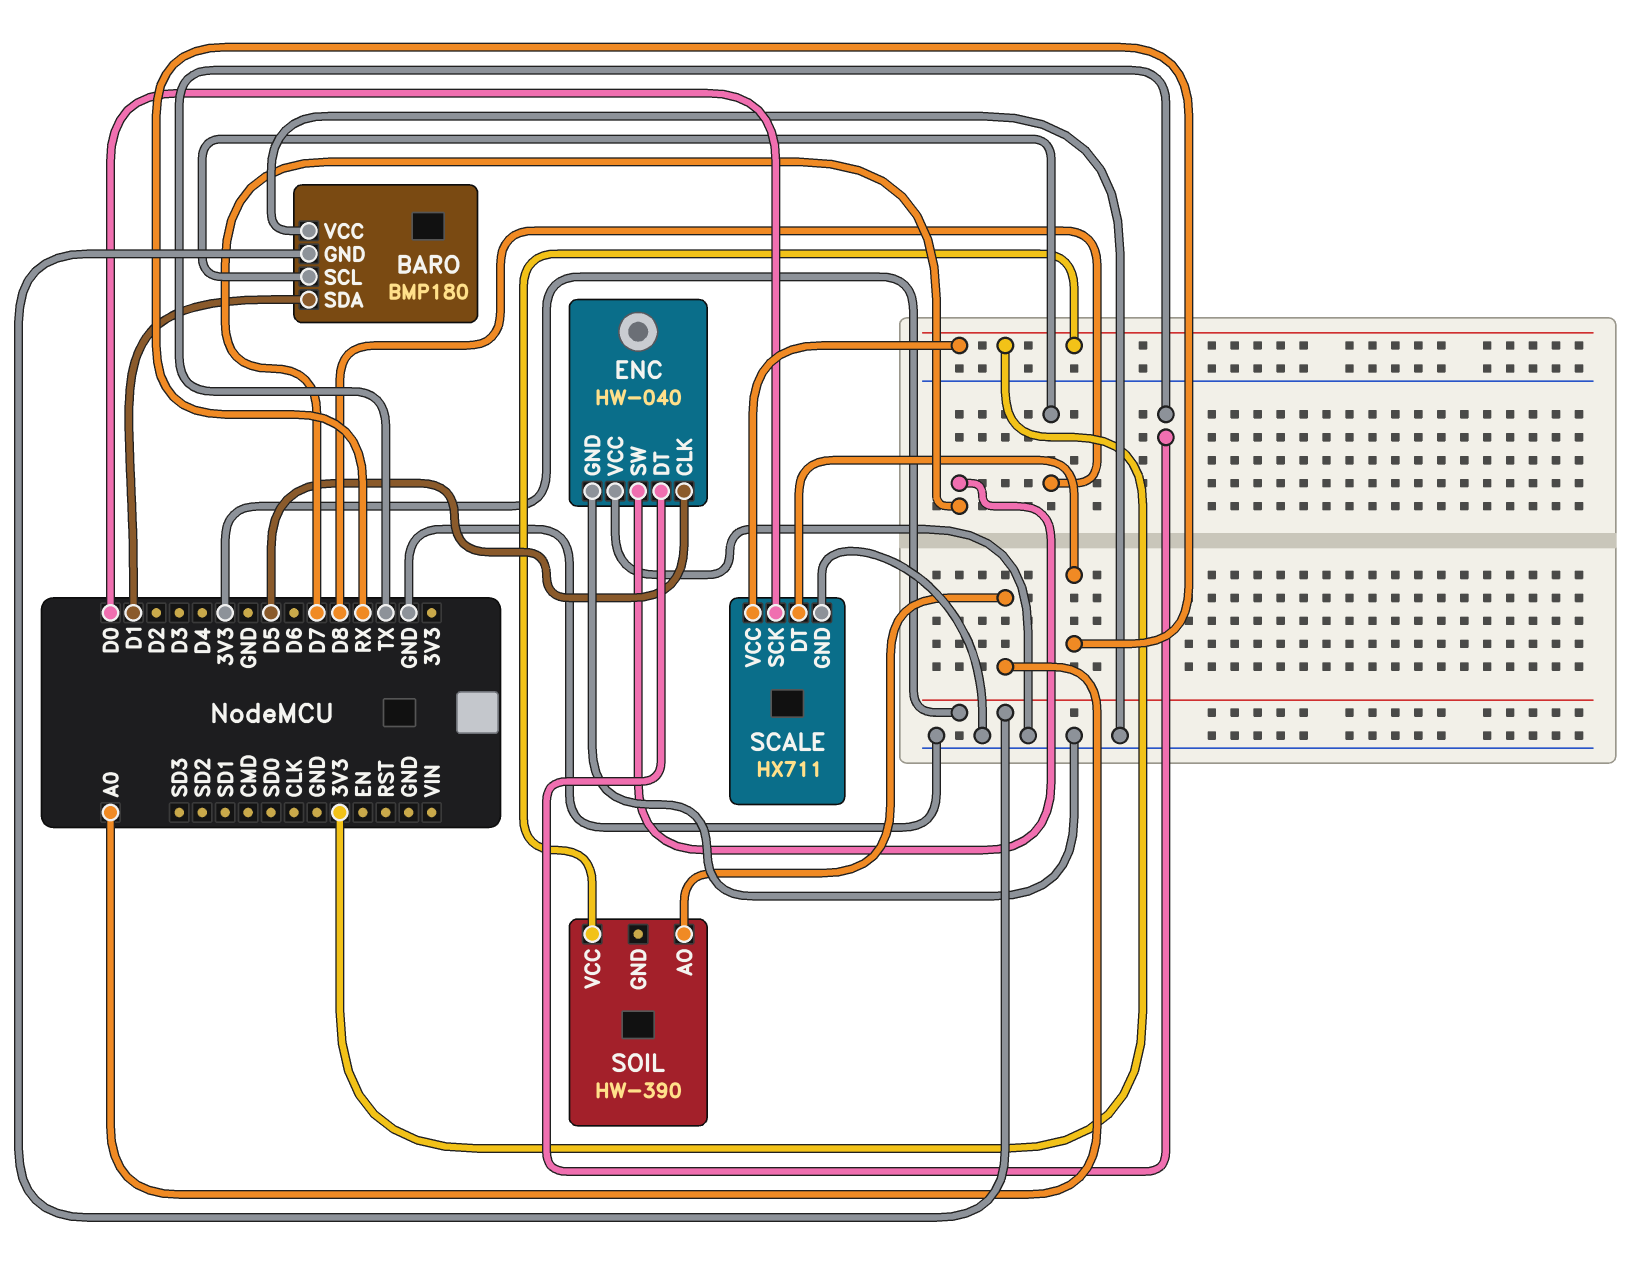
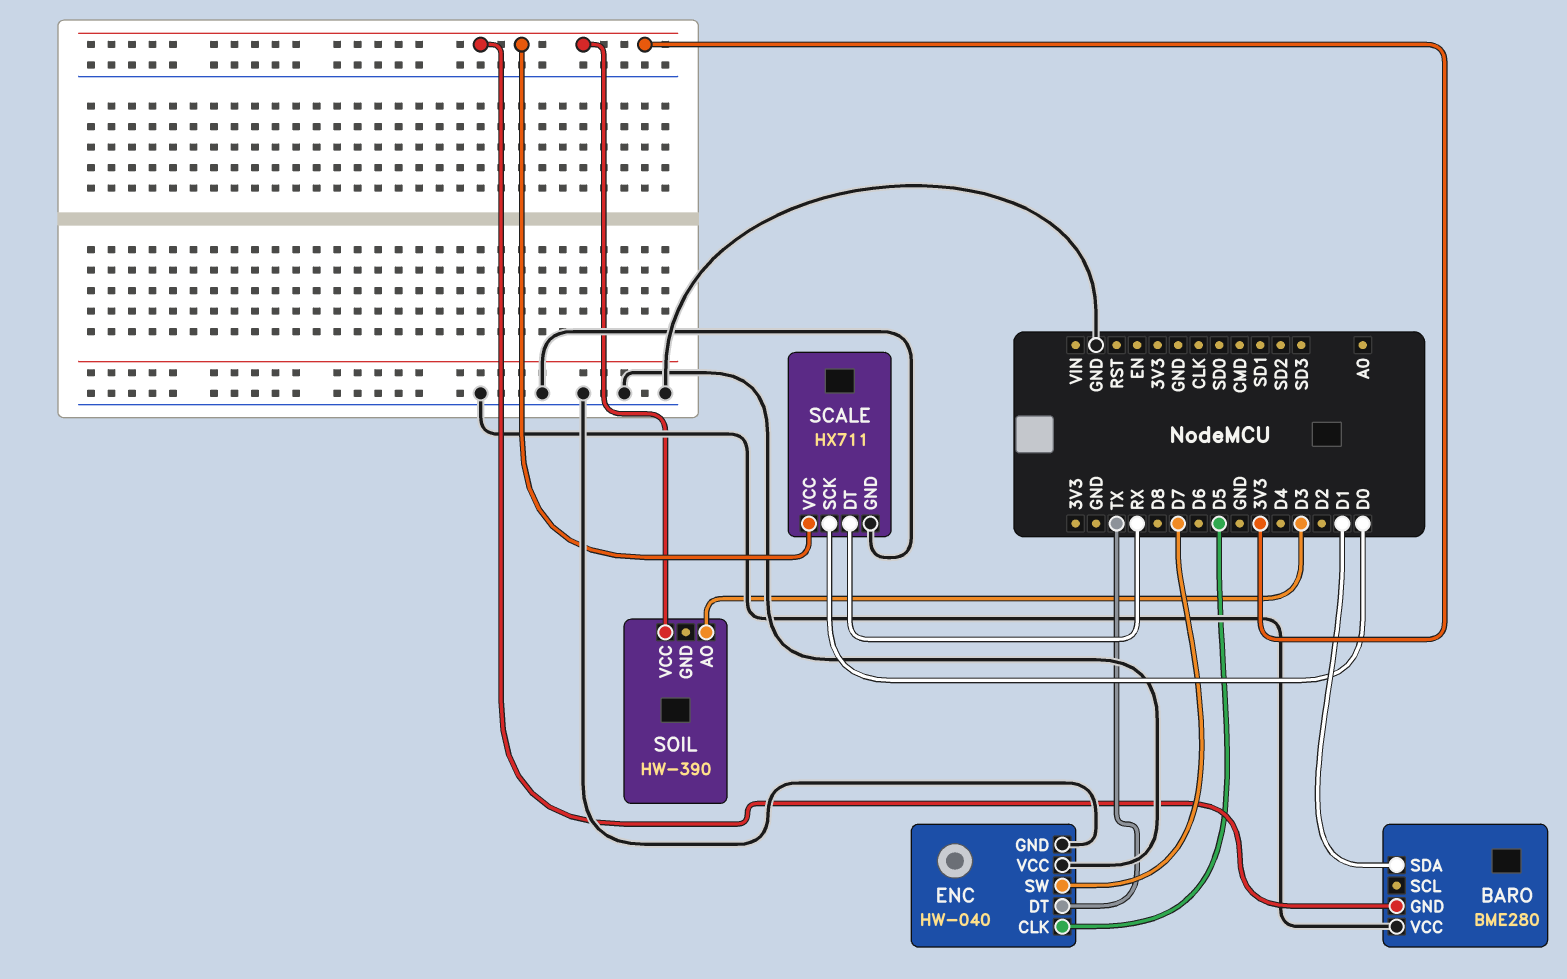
BARO: BMP180 -> BME280
BARO pin SCL: D8 -> none
SOIL pin AO: A0 -> D3

